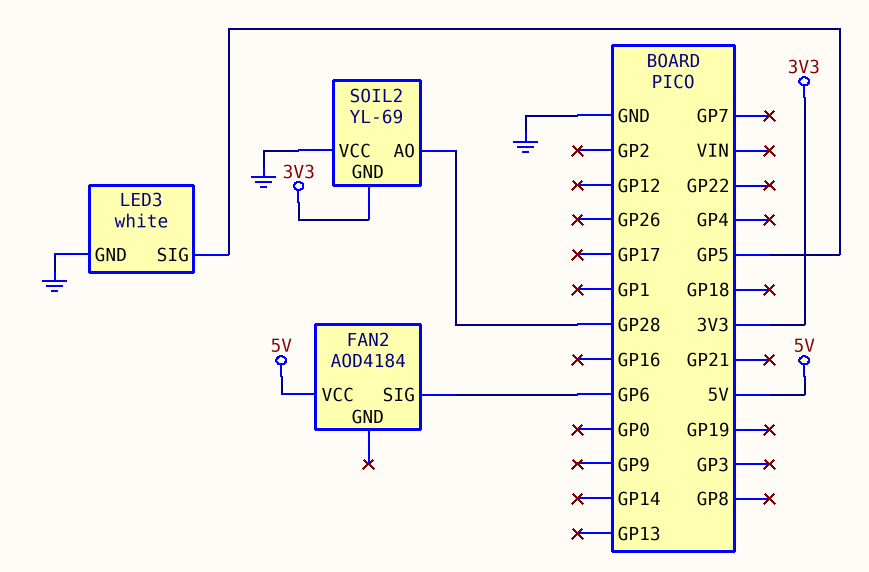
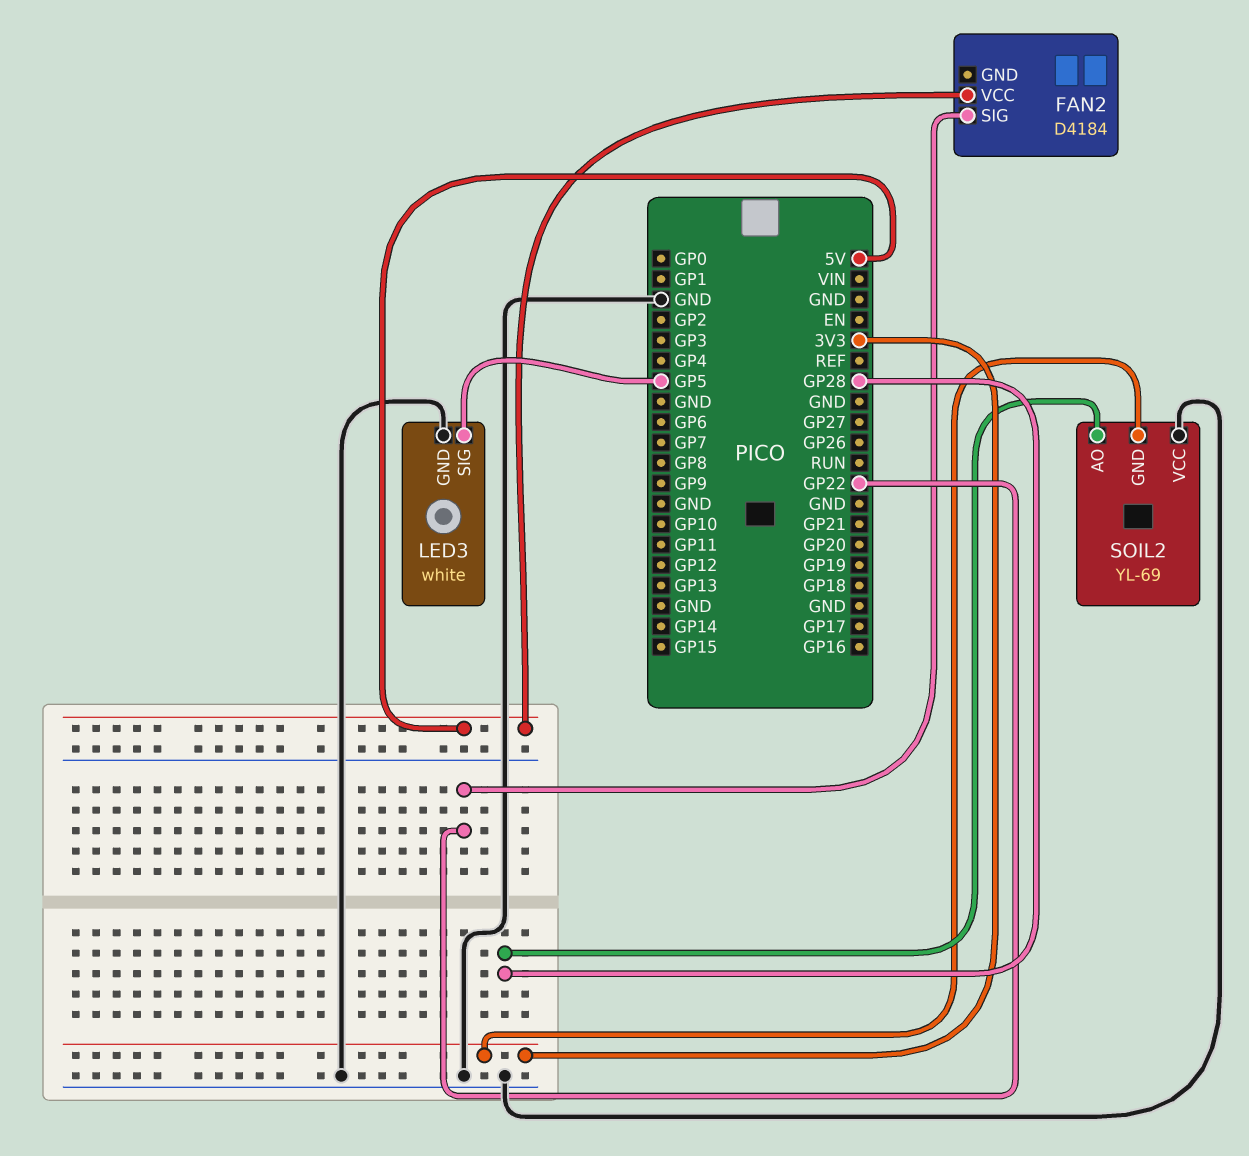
FAN2: AOD4184 -> D4184
FAN2 pin SIG: GP6 -> GP22

